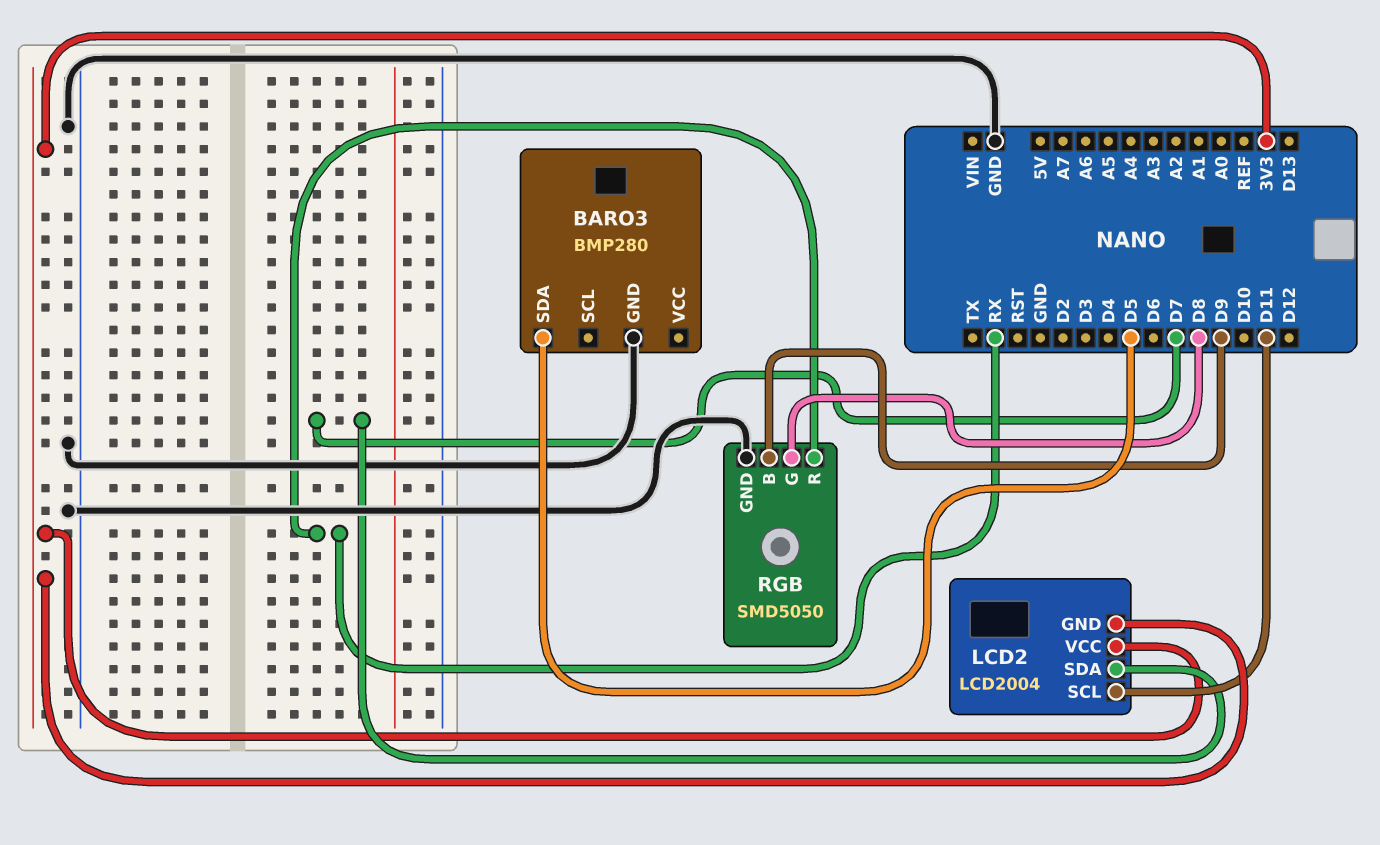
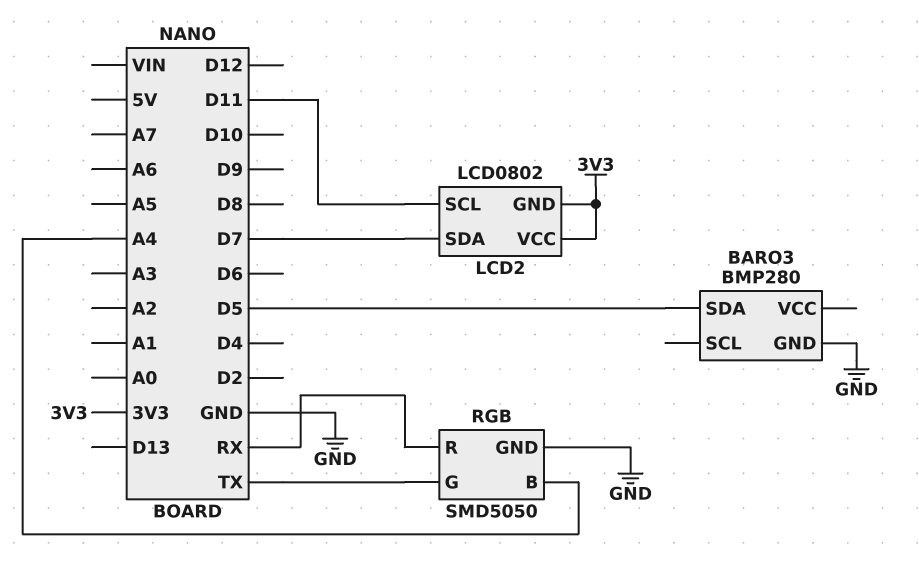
LCD2: LCD2004 -> LCD0802
RGB pin B: D9 -> A4
RGB pin G: D8 -> TX

